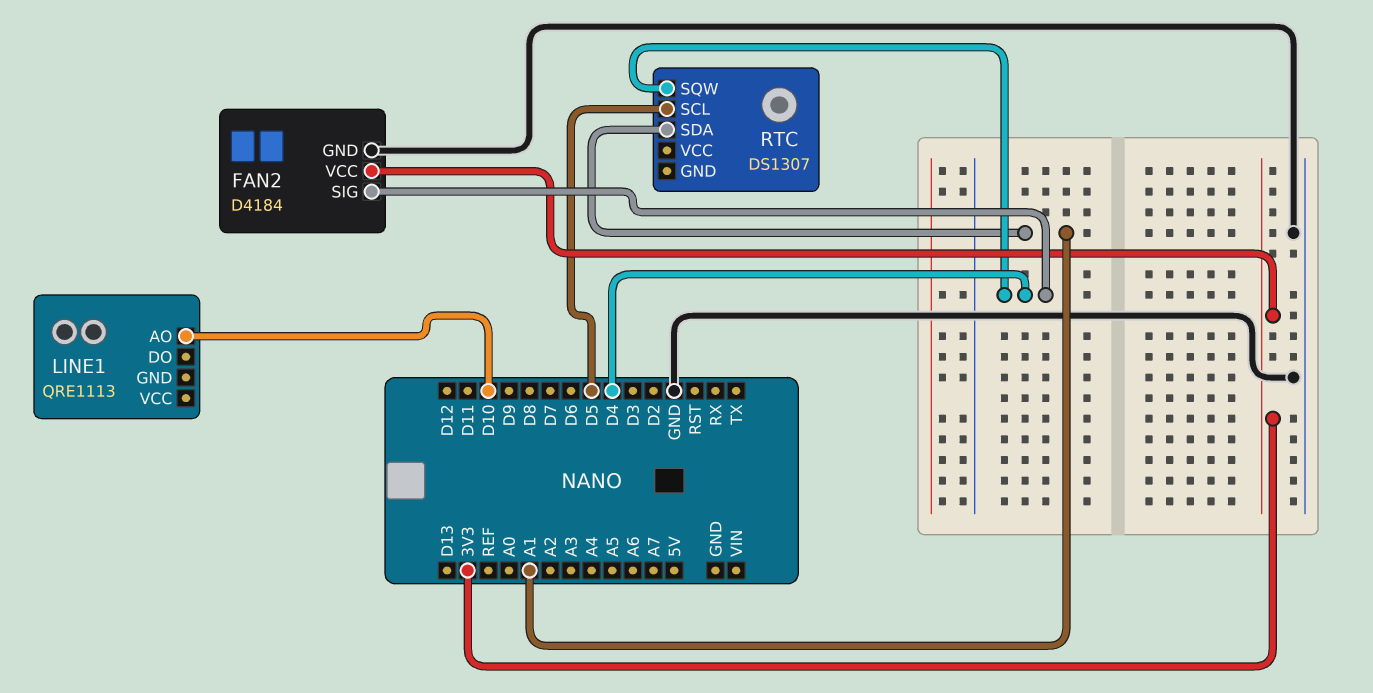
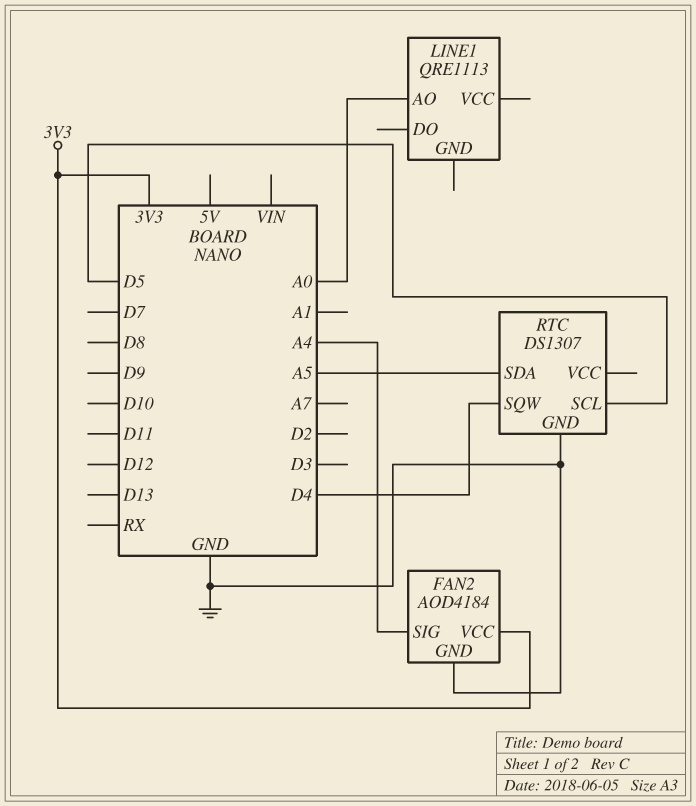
FAN2: D4184 -> AOD4184
FAN2 pin SIG: D4 -> A4
LINE1 pin AO: D10 -> A0
RTC pin GND: none -> GND
RTC pin SDA: A1 -> A5

